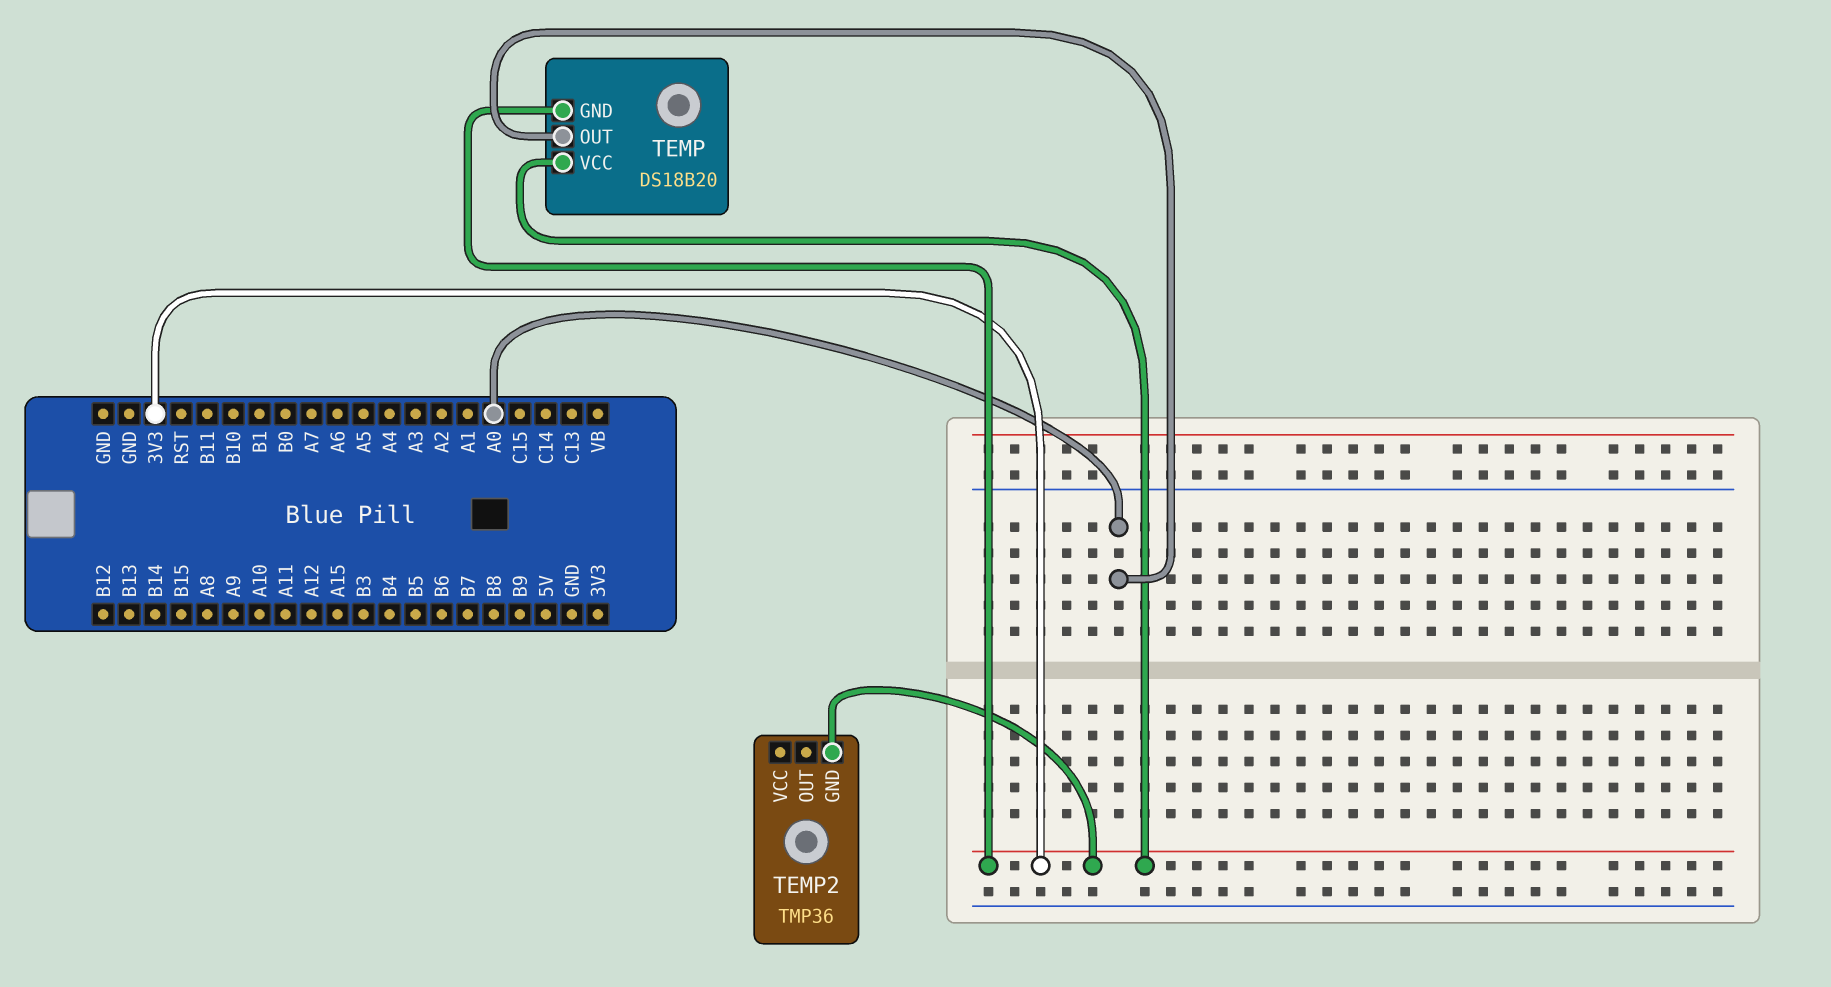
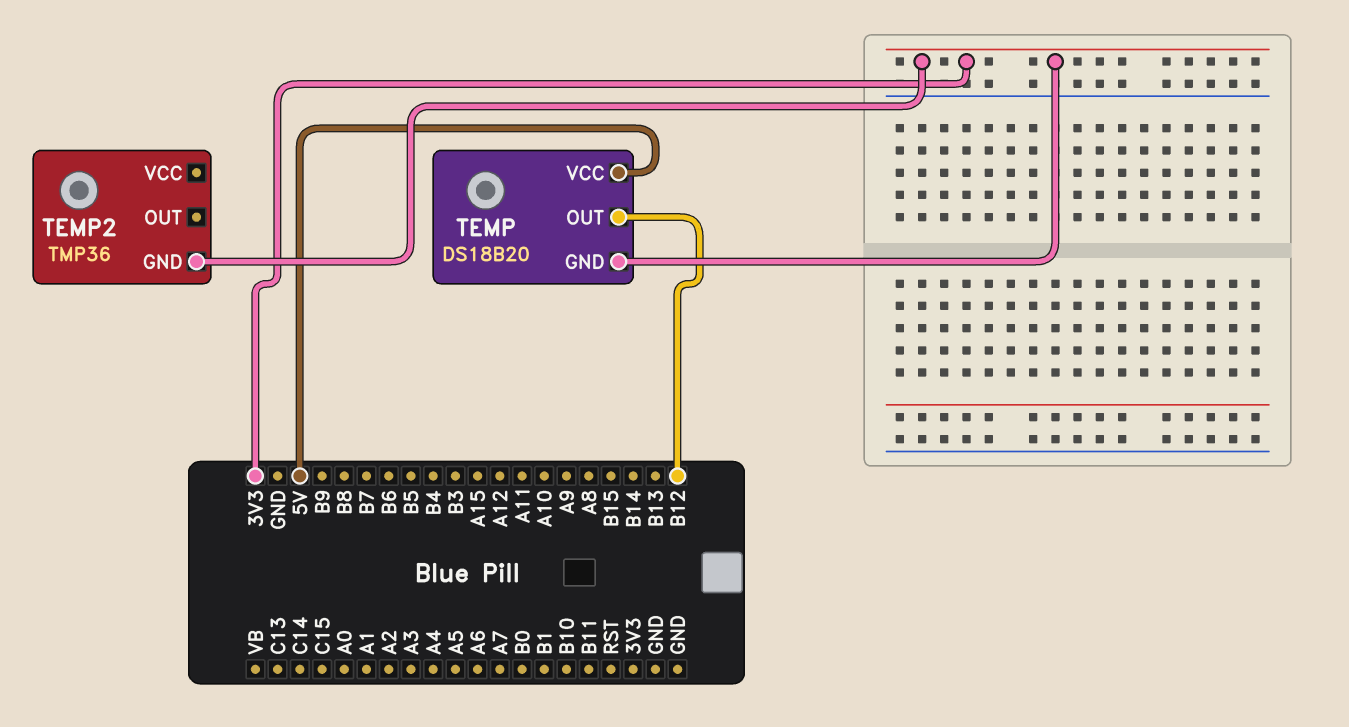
TEMP pin OUT: A0 -> B12
TEMP pin VCC: 3V3 -> 5V

